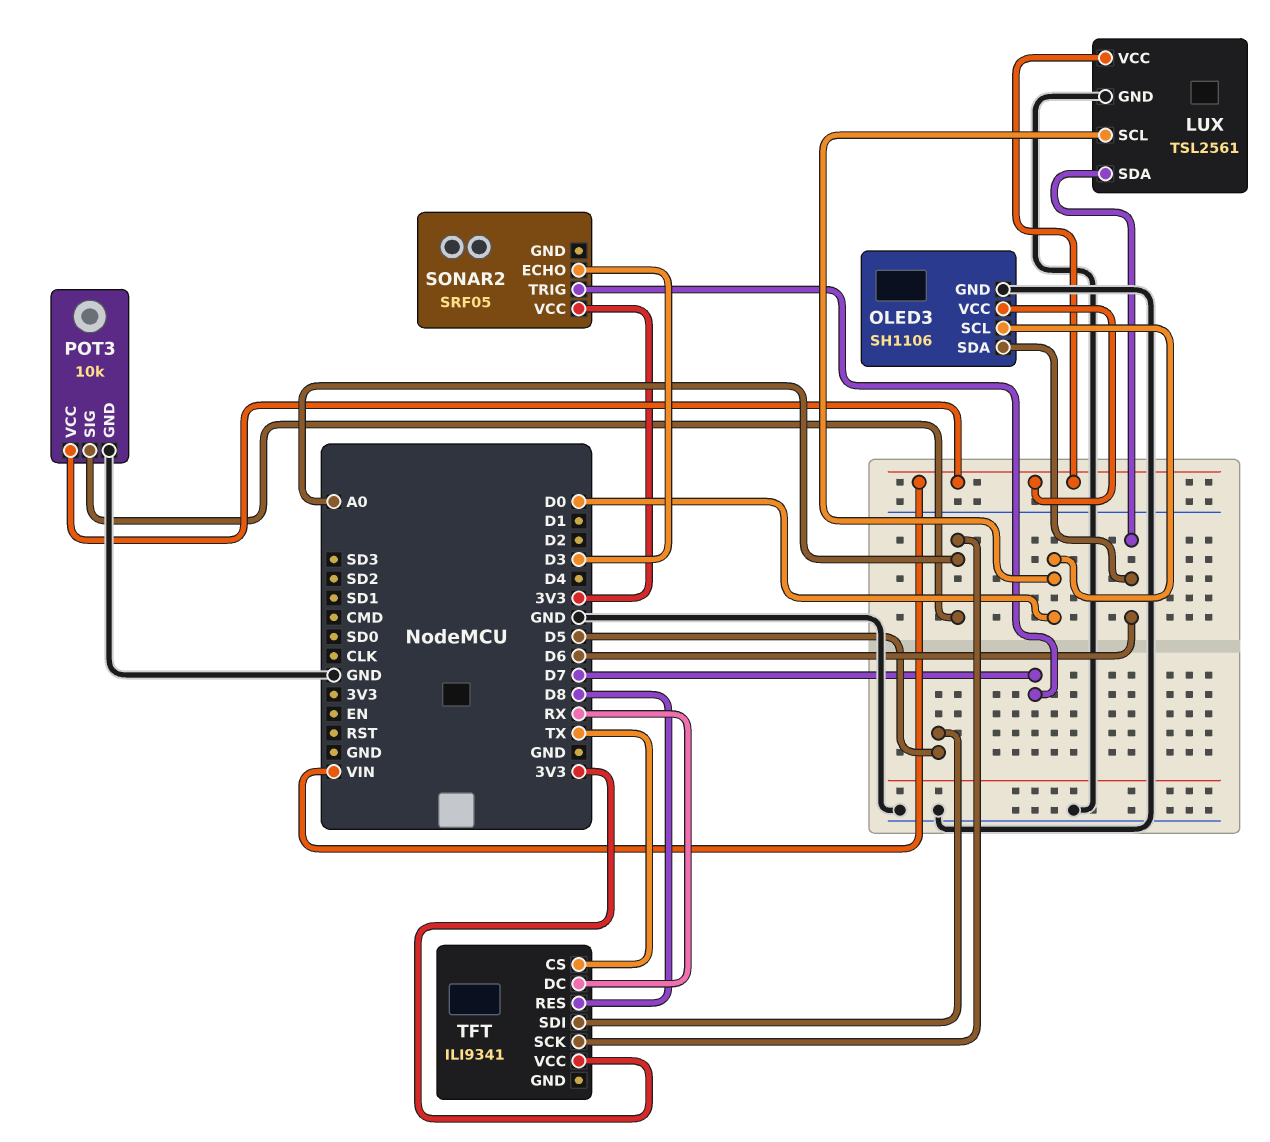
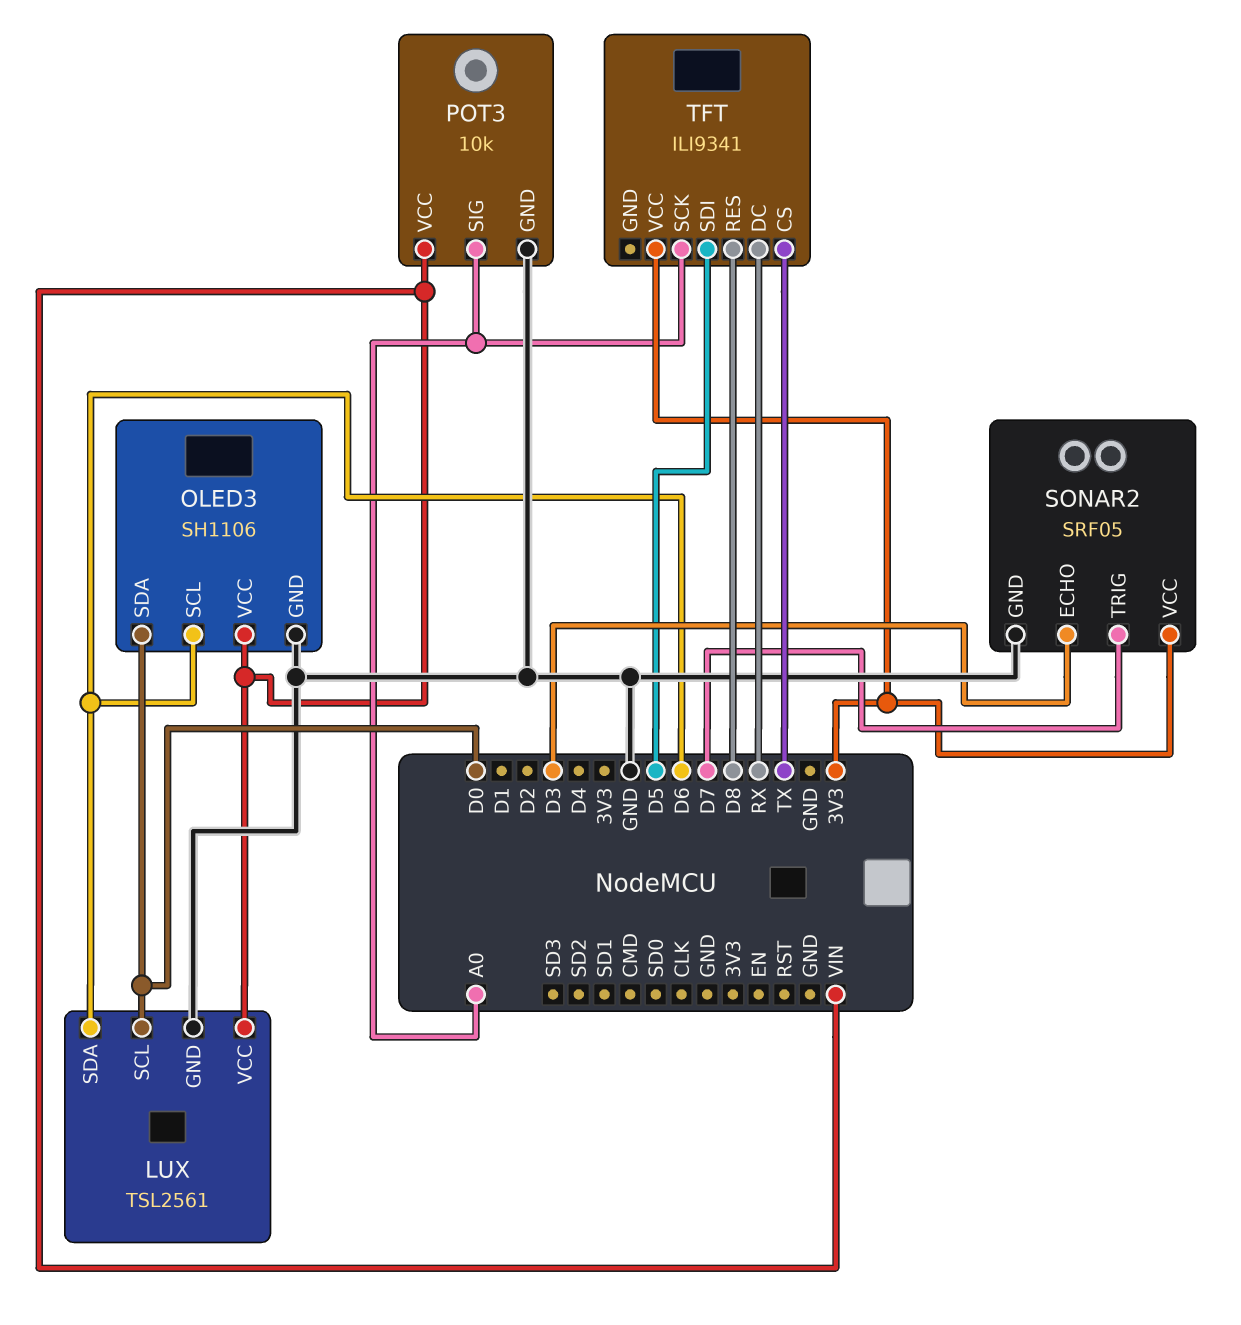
OLED3 pin SCL: D0 -> D6
OLED3 pin SDA: D6 -> D0
SONAR2 pin GND: none -> GND

